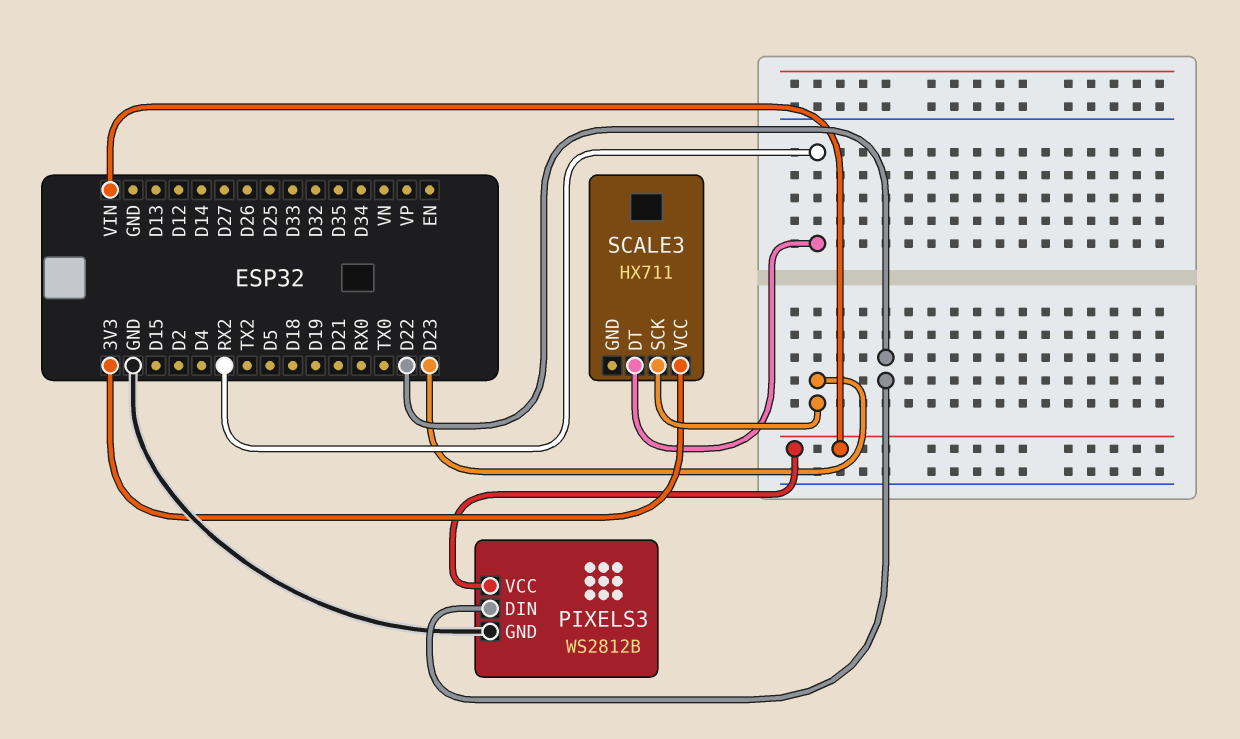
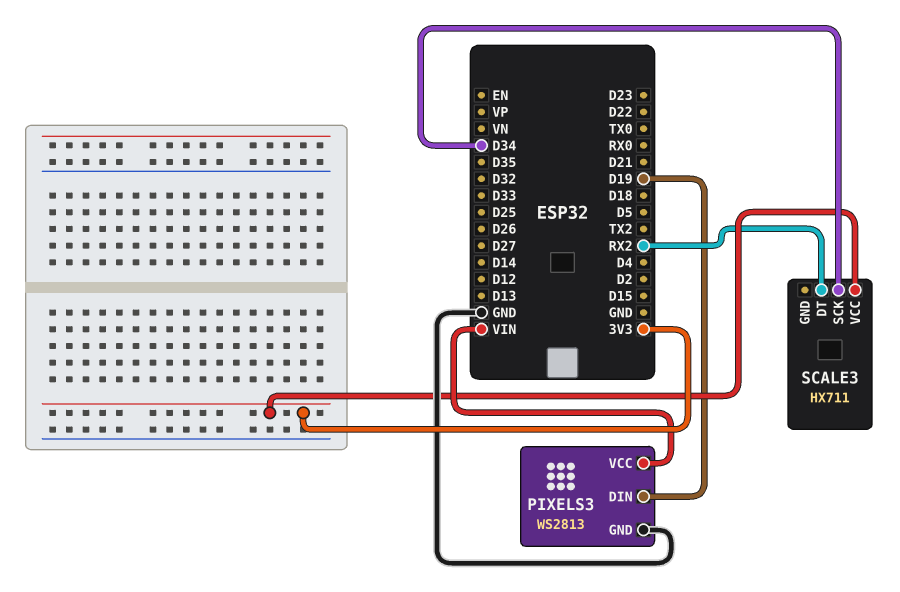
PIXELS3: WS2812B -> WS2813
PIXELS3 pin DIN: D22 -> D19
SCALE3 pin SCK: D23 -> D34

